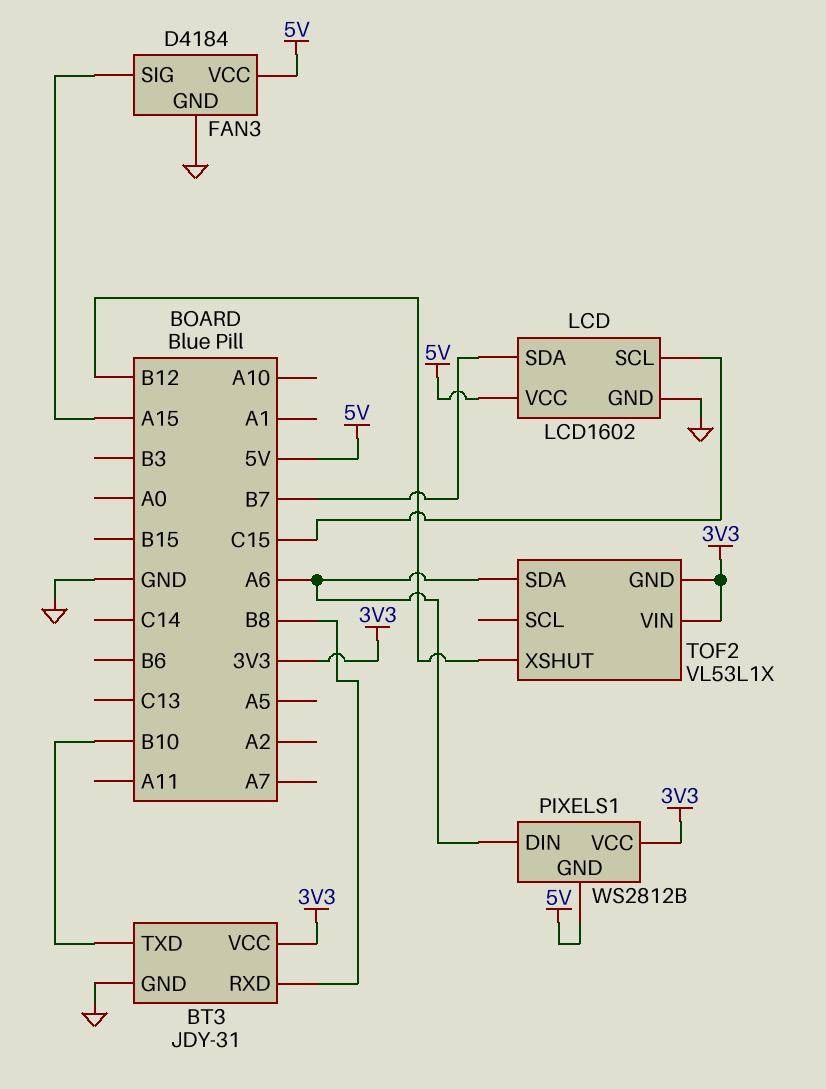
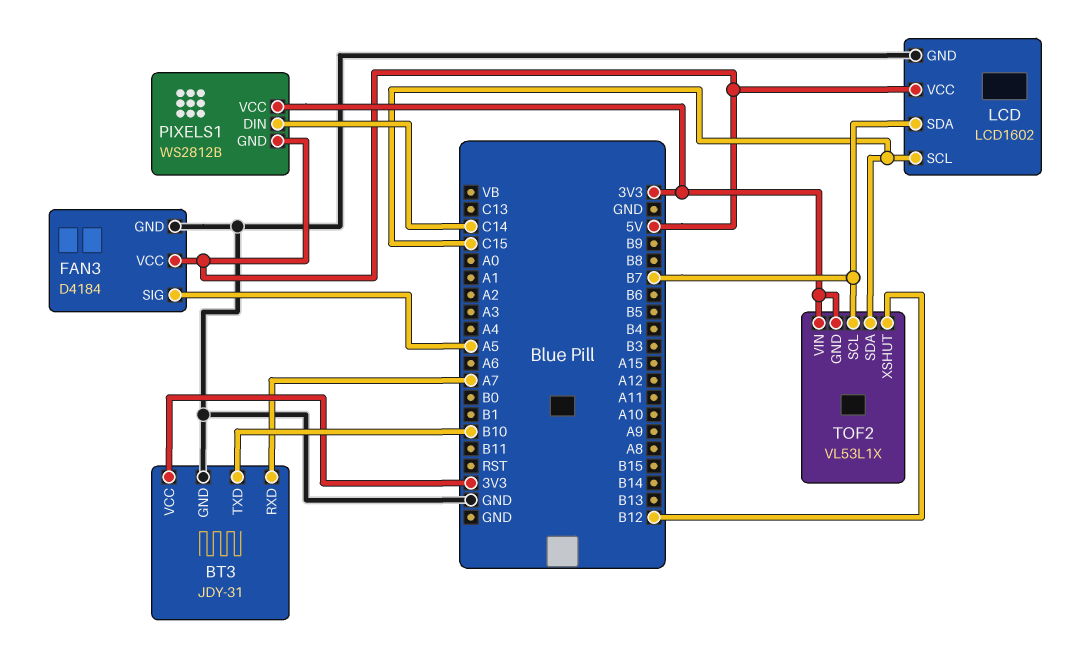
BT3 pin RXD: B8 -> A7
FAN3 pin SIG: A15 -> A5
PIXELS1 pin DIN: A6 -> C14
TOF2 pin SCL: none -> B7
TOF2 pin SDA: A6 -> C15

